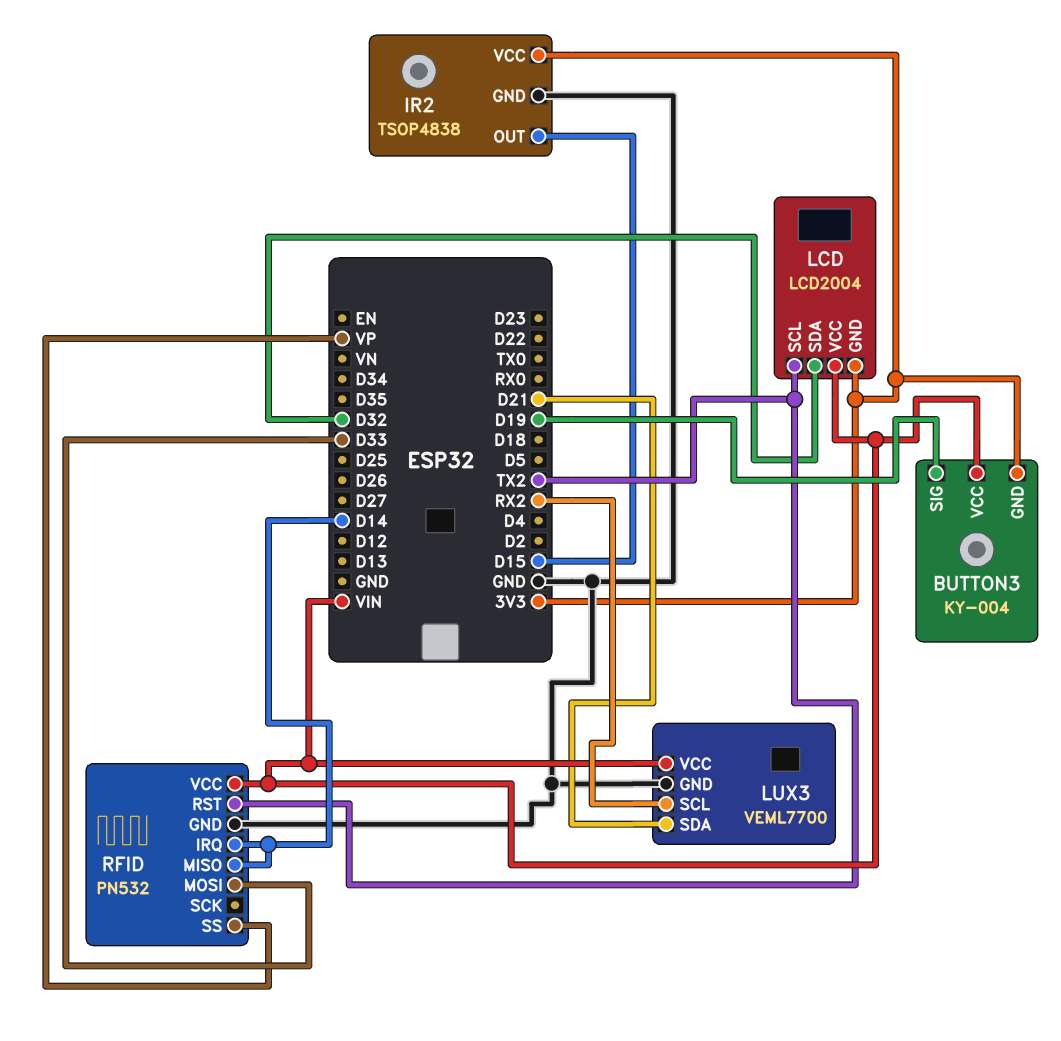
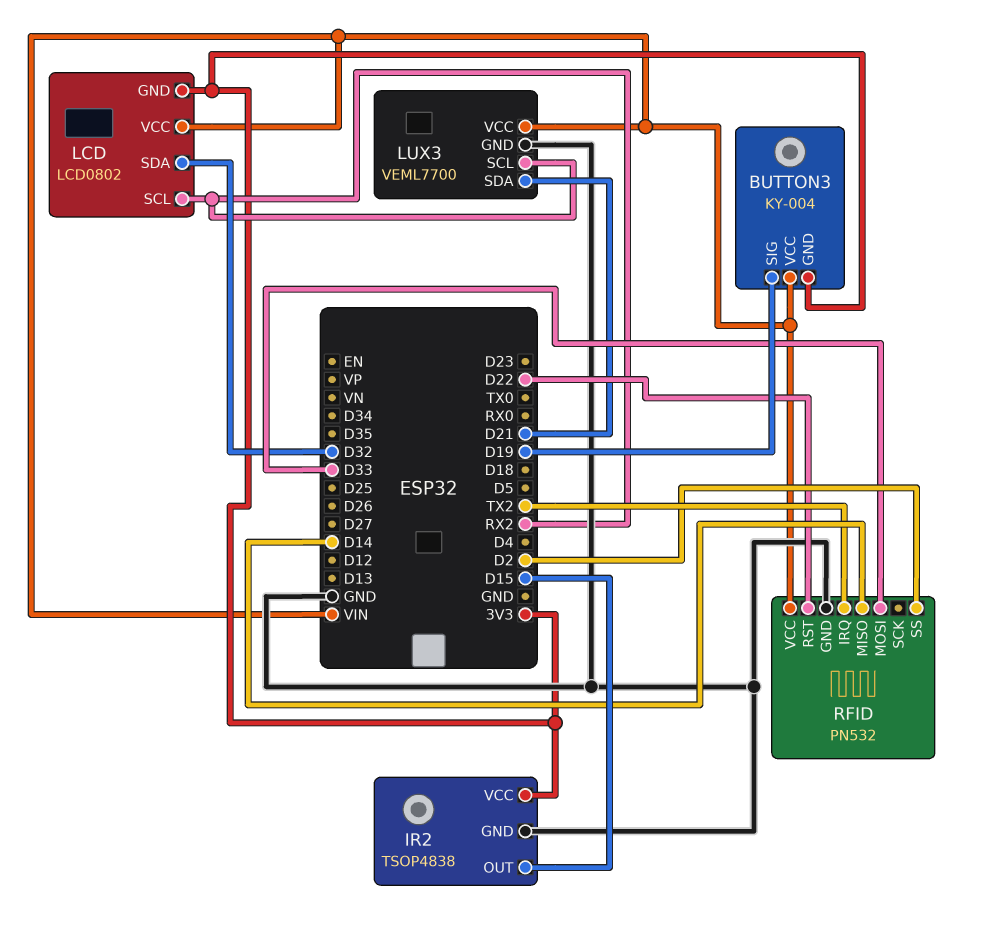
LCD: LCD2004 -> LCD0802
LCD pin SCL: TX2 -> RX2
RFID pin IRQ: D14 -> TX2
RFID pin RST: TX2 -> D22
RFID pin SS: VP -> D2

